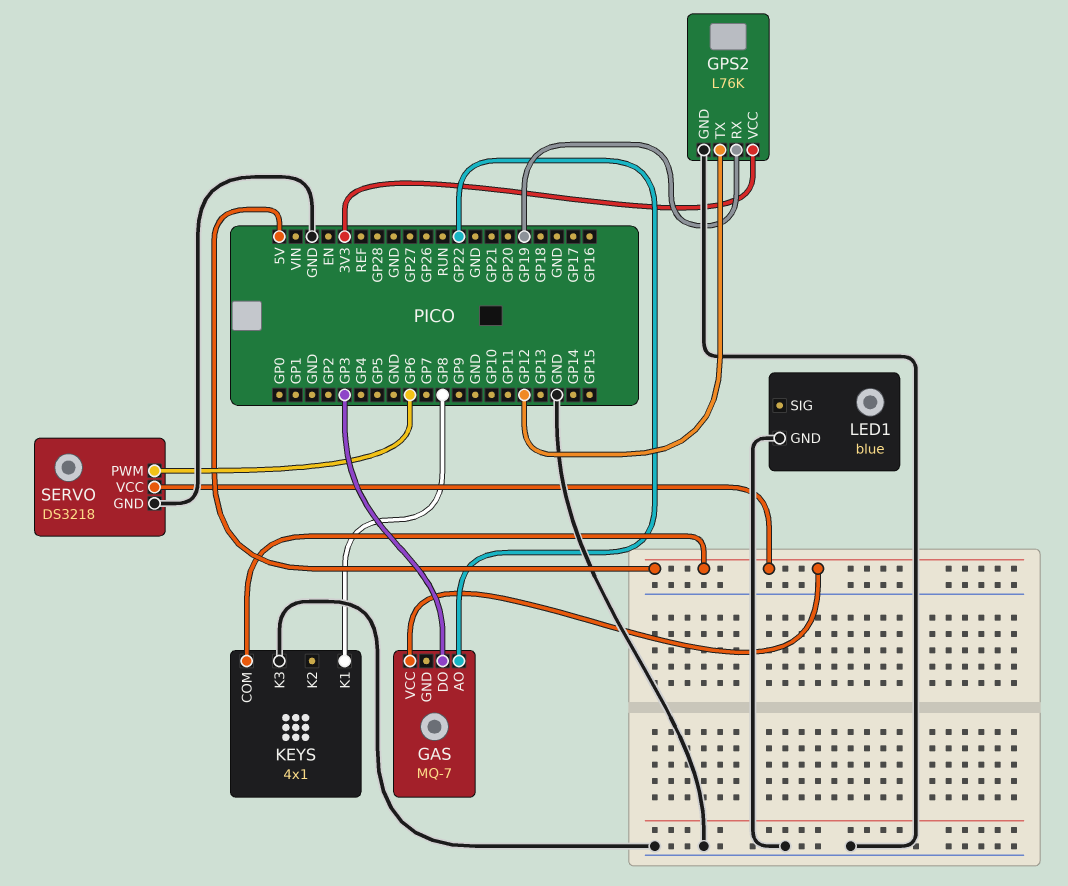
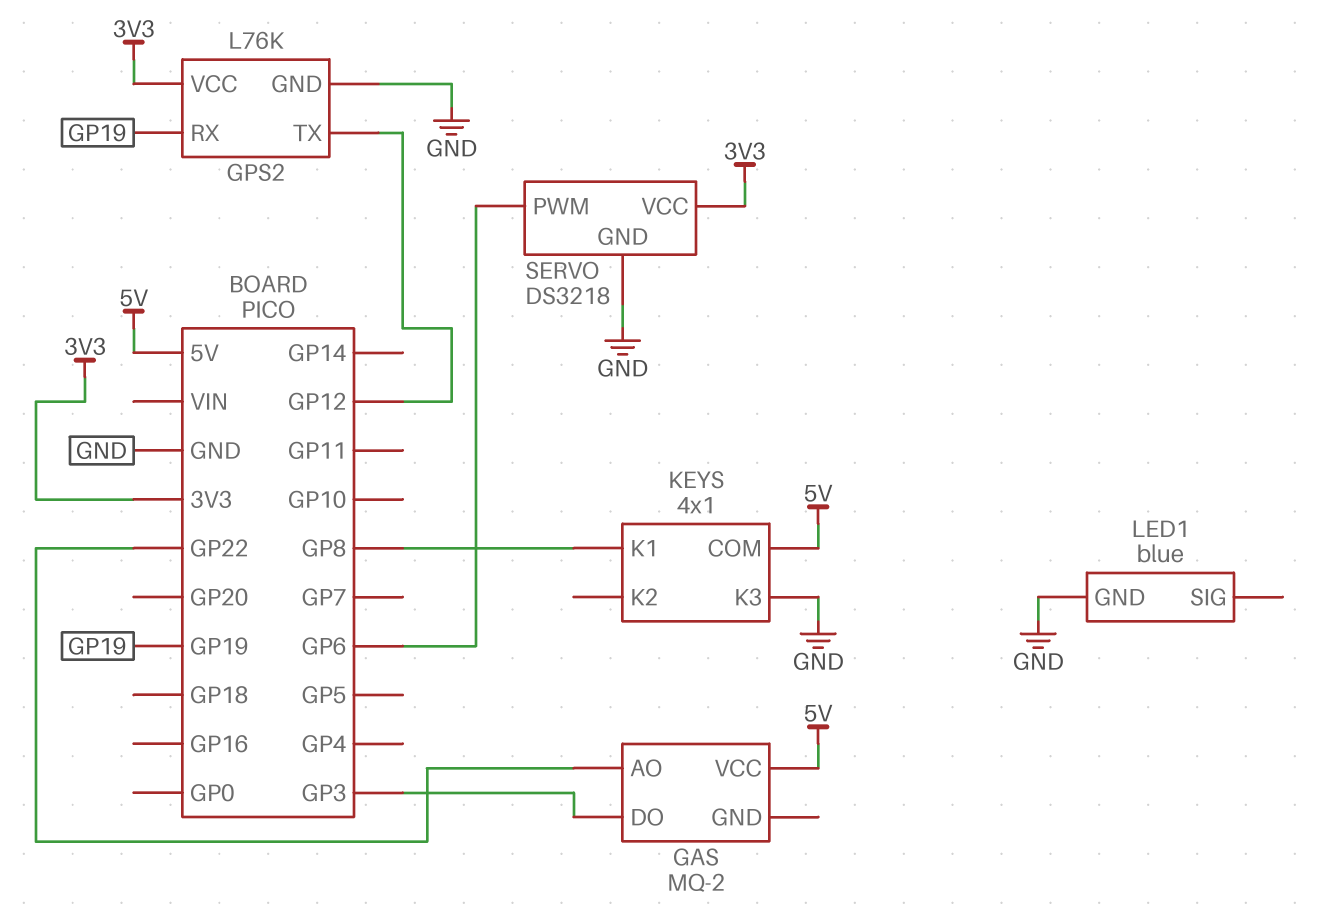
GAS: MQ-7 -> MQ-2
SERVO pin VCC: 5V -> 3V3

